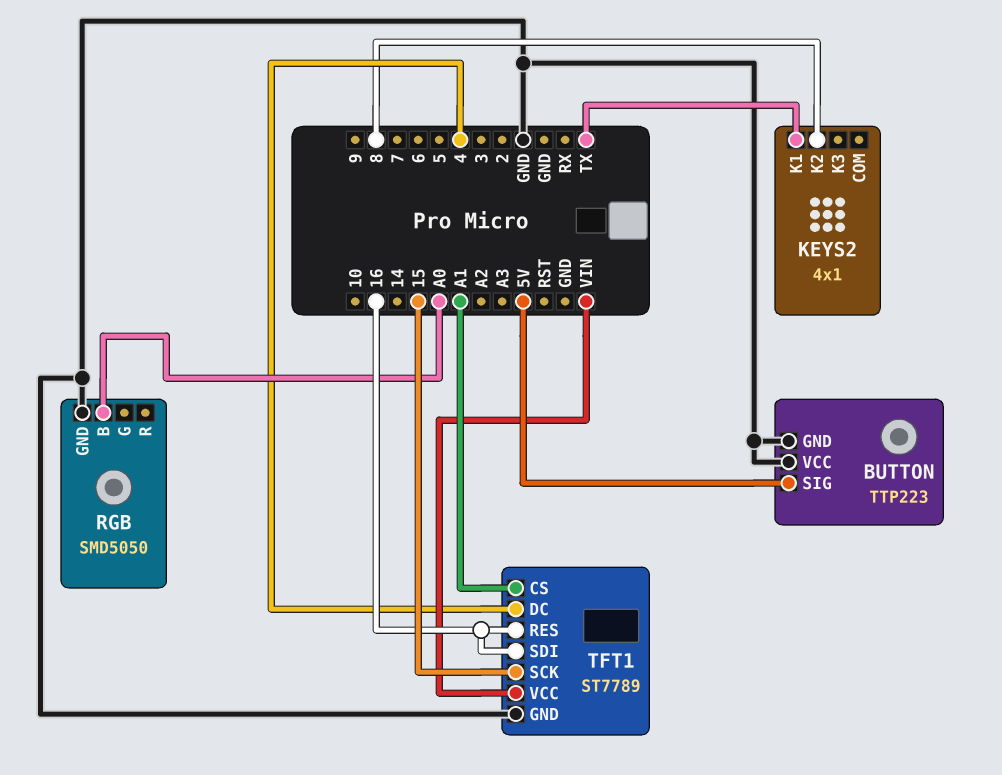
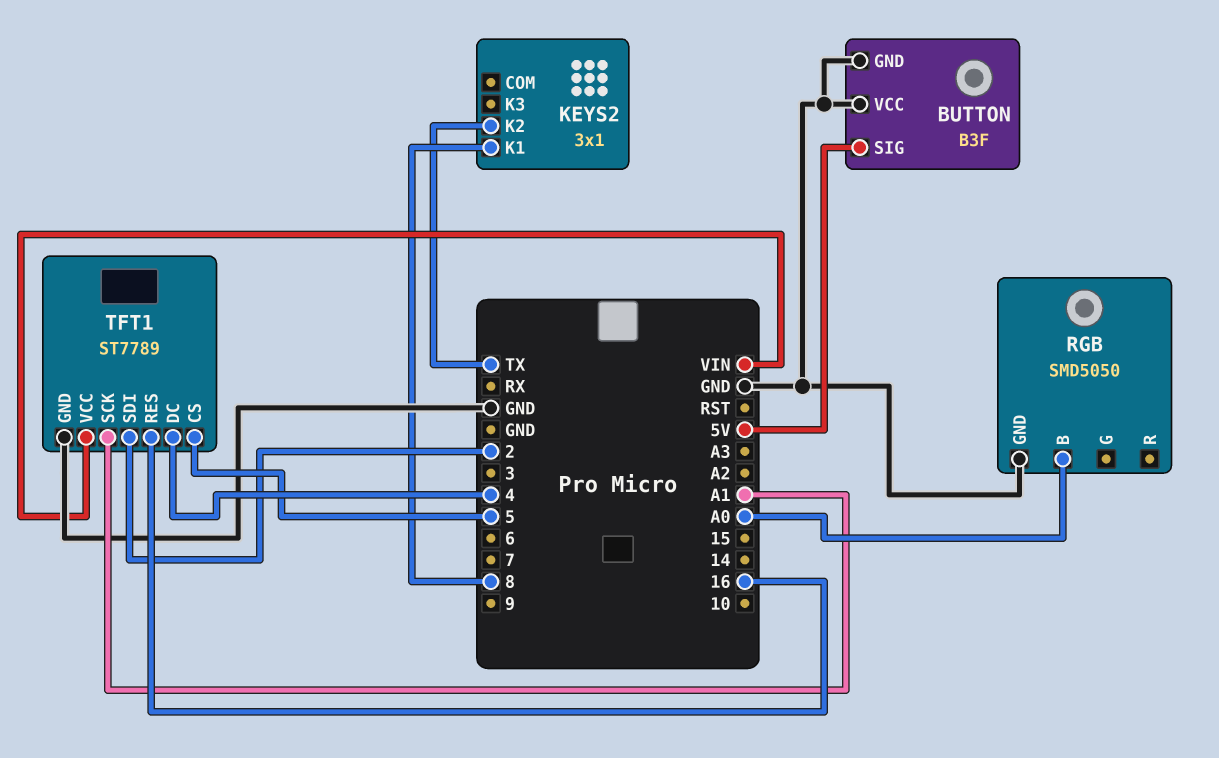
BUTTON: TTP223 -> B3F
KEYS2: 4x1 -> 3x1
KEYS2 pin K1: TX -> 8
KEYS2 pin K2: 8 -> TX
TFT1 pin CS: A1 -> 5
TFT1 pin SCK: 15 -> A1
TFT1 pin SDI: 16 -> 2

